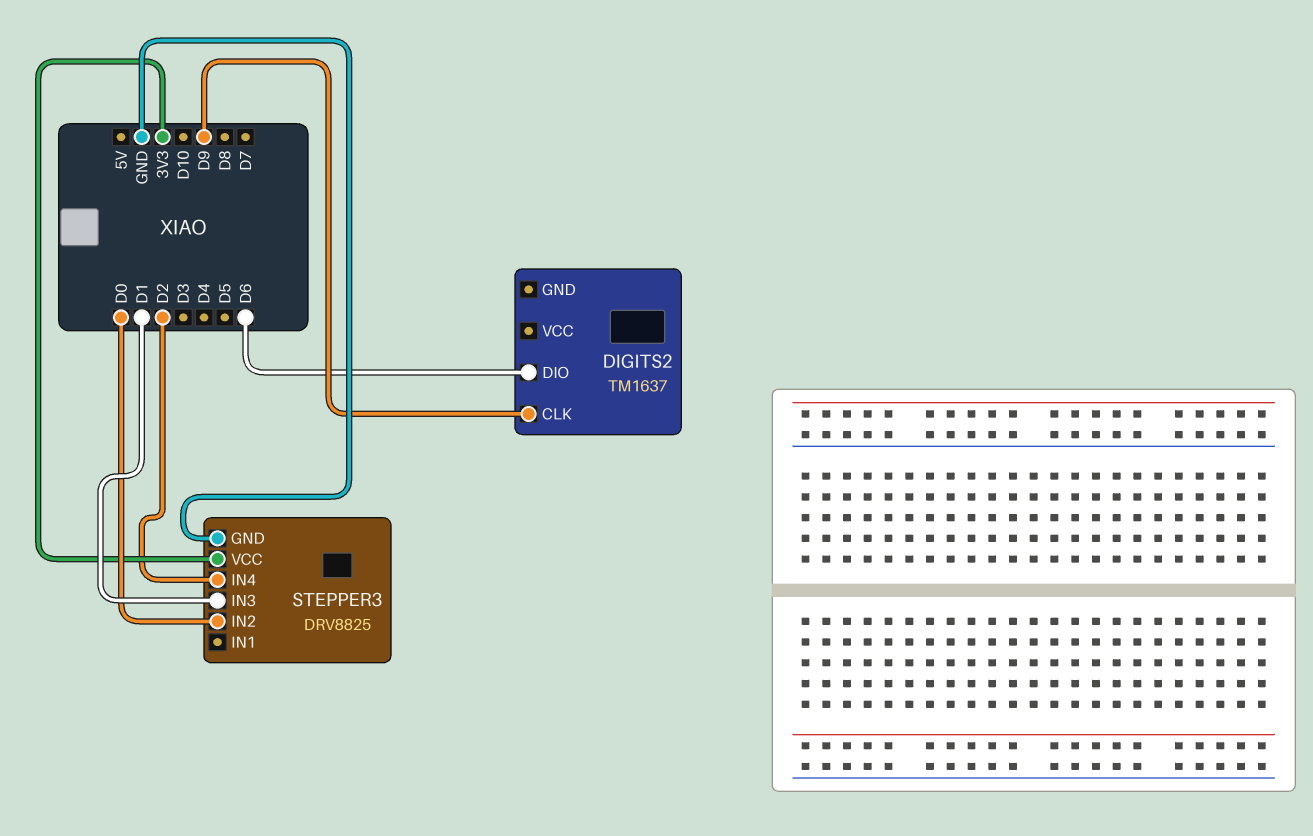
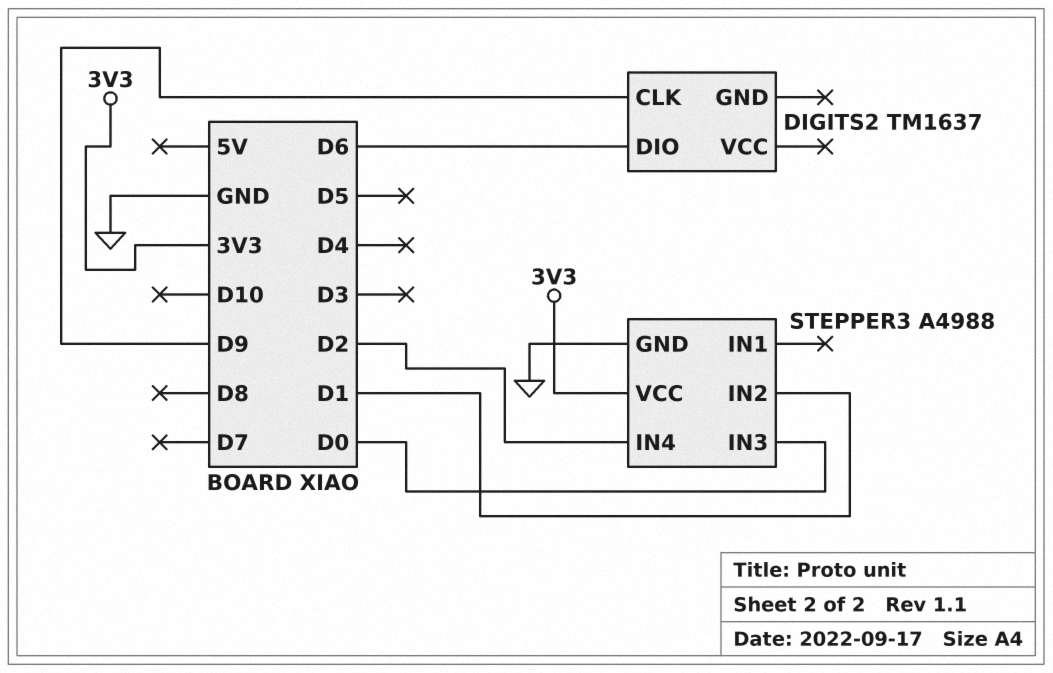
STEPPER3: DRV8825 -> A4988
STEPPER3 pin IN2: D0 -> D1
STEPPER3 pin IN3: D1 -> D0

